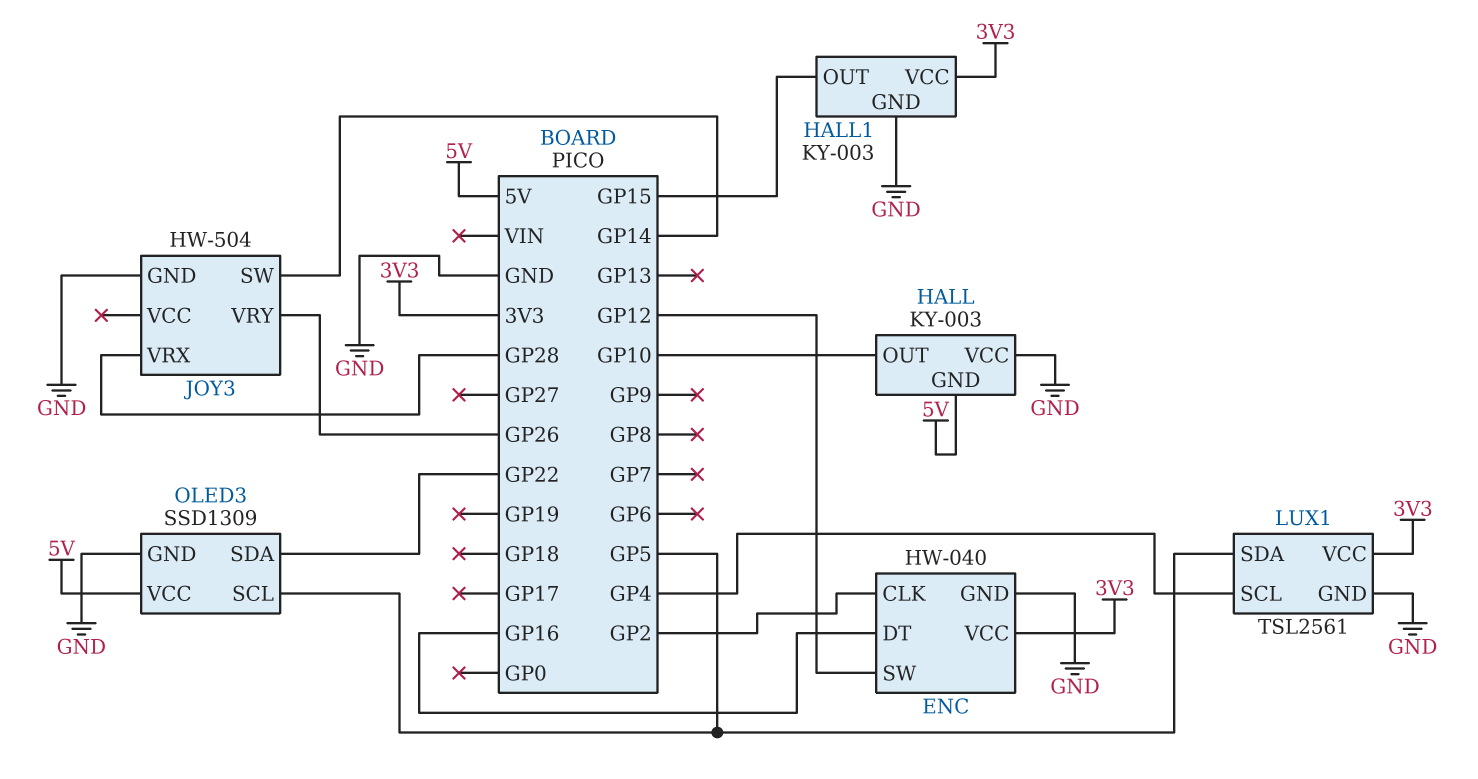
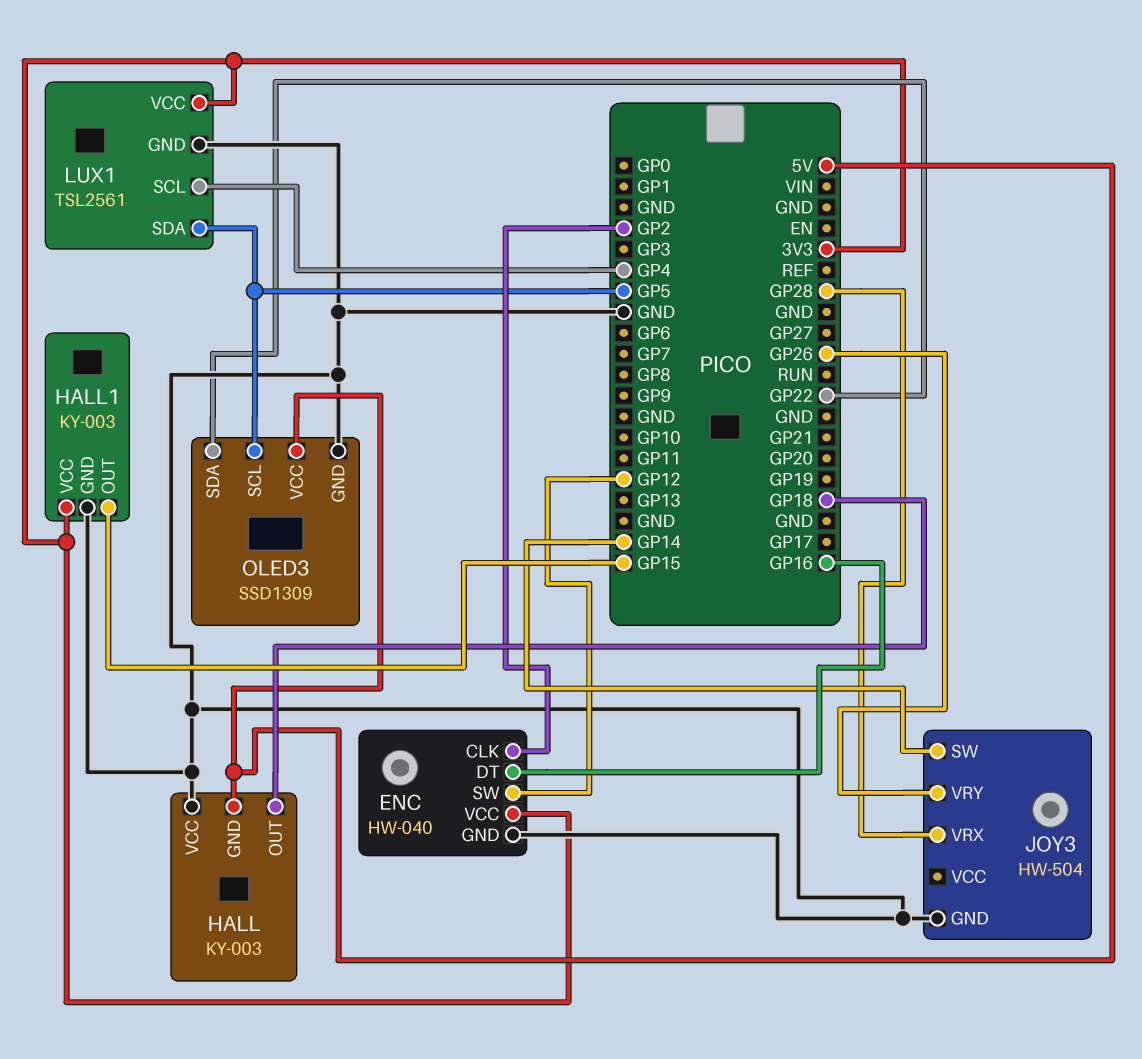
HALL pin OUT: GP10 -> GP18

